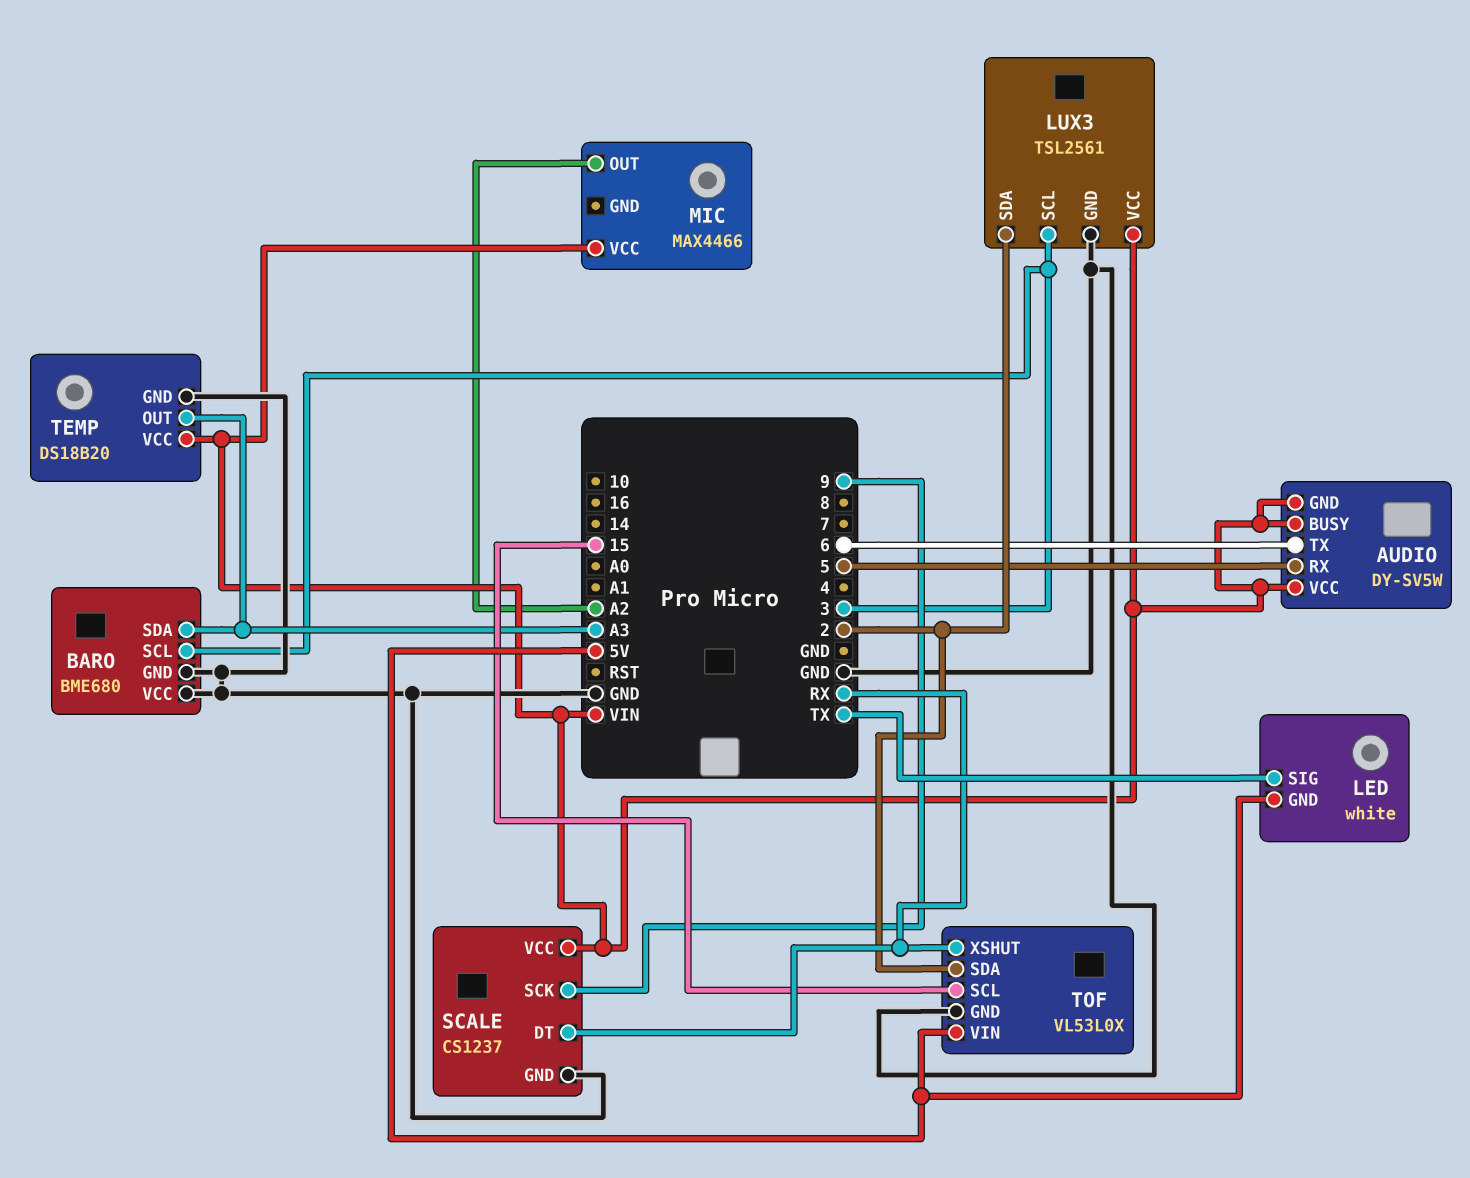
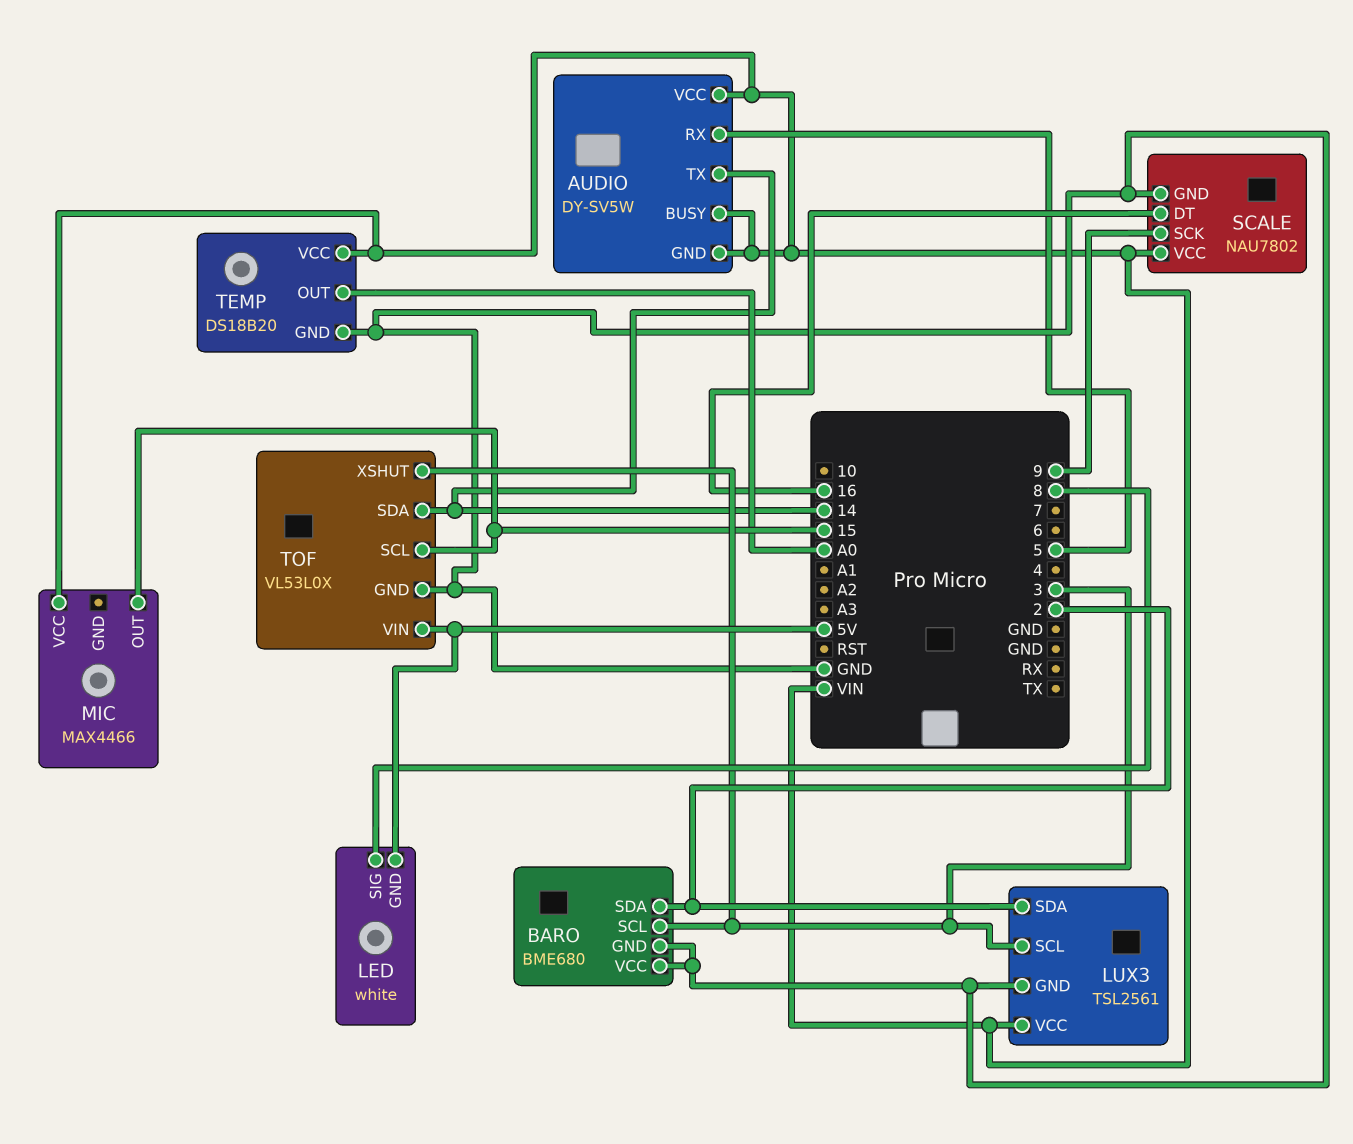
AUDIO pin TX: 6 -> 14
BARO pin SDA: A3 -> 2
LED pin SIG: TX -> 8
MIC pin OUT: A2 -> 15
SCALE: CS1237 -> NAU7802
SCALE pin DT: RX -> 16
TEMP pin OUT: A3 -> A0
TOF pin SDA: 2 -> 14
TOF pin XSHUT: RX -> 3

